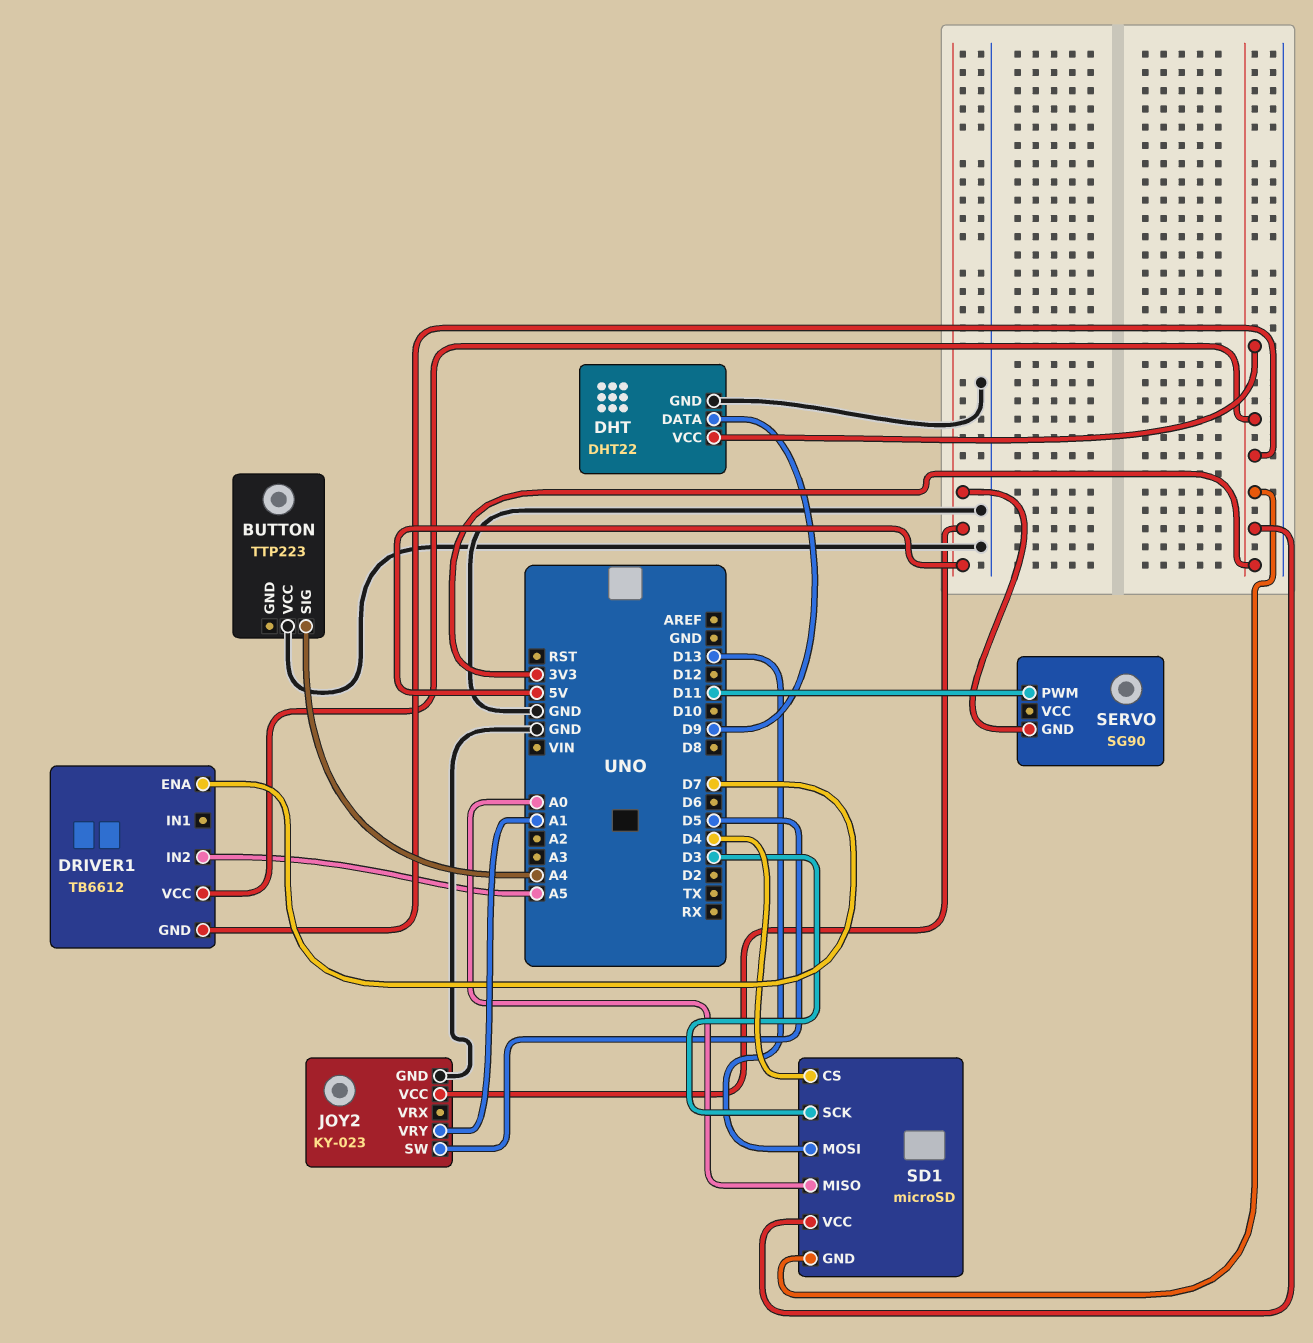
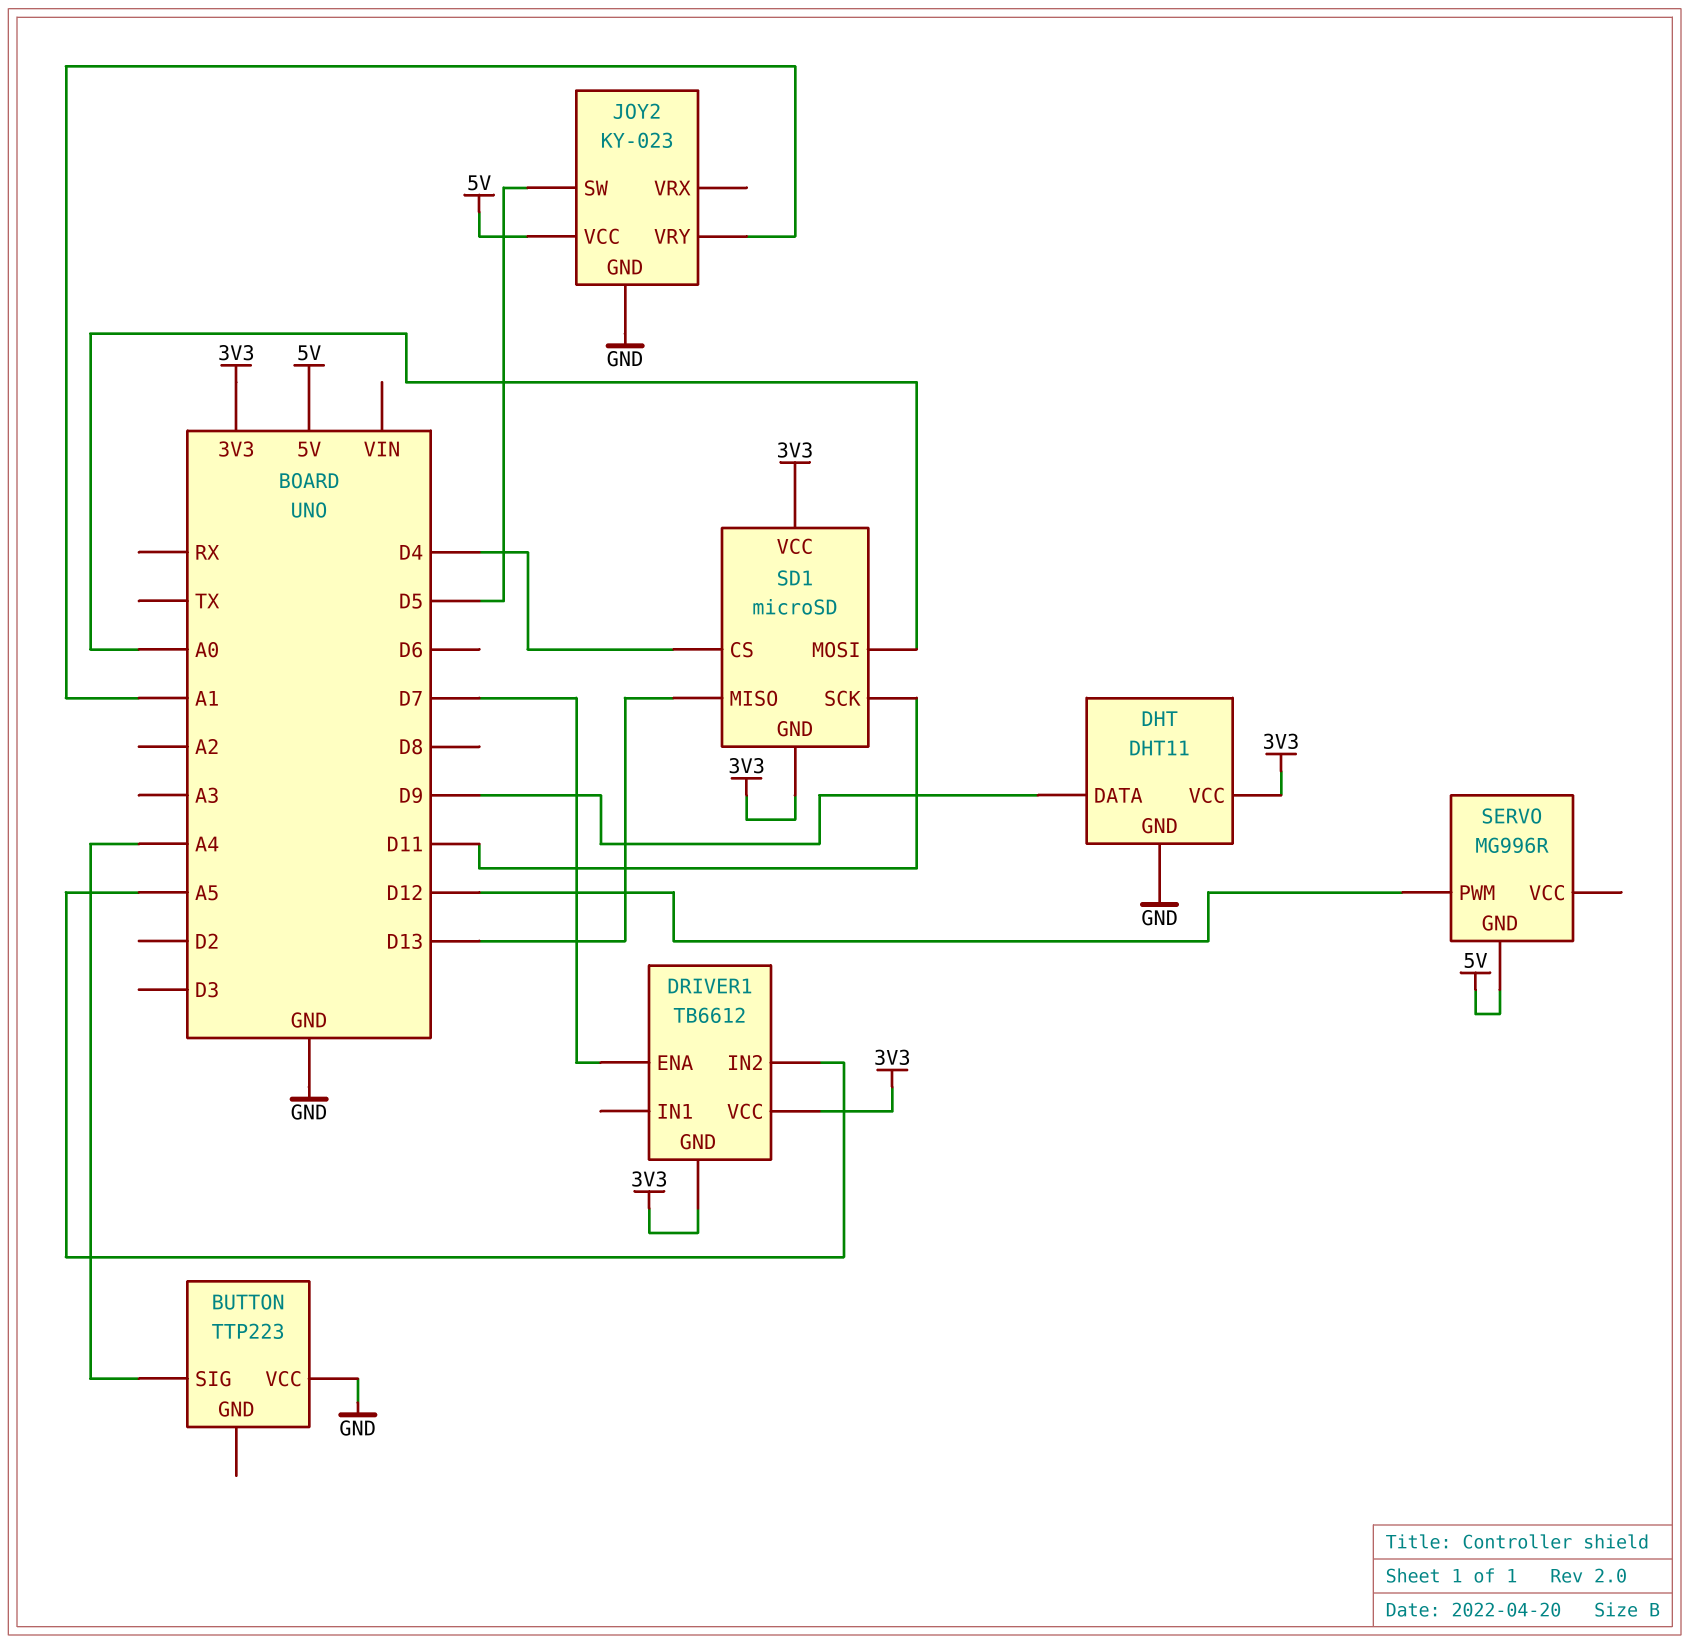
DHT: DHT22 -> DHT11
SD1 pin MISO: A0 -> D13
SD1 pin MOSI: D13 -> A0
SD1 pin SCK: D3 -> D11
SERVO: SG90 -> MG996R
SERVO pin PWM: D11 -> D12

